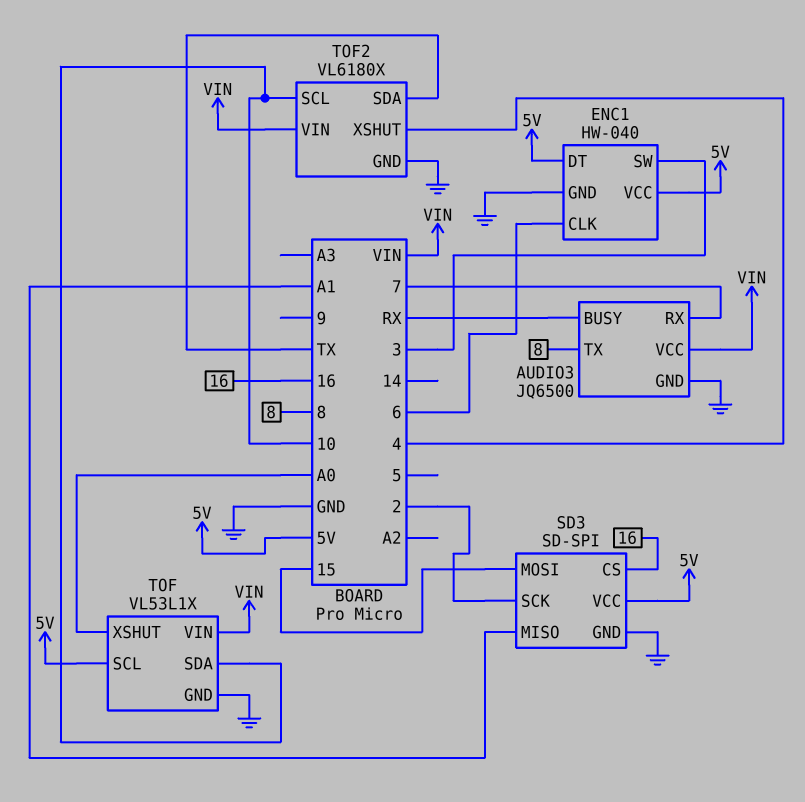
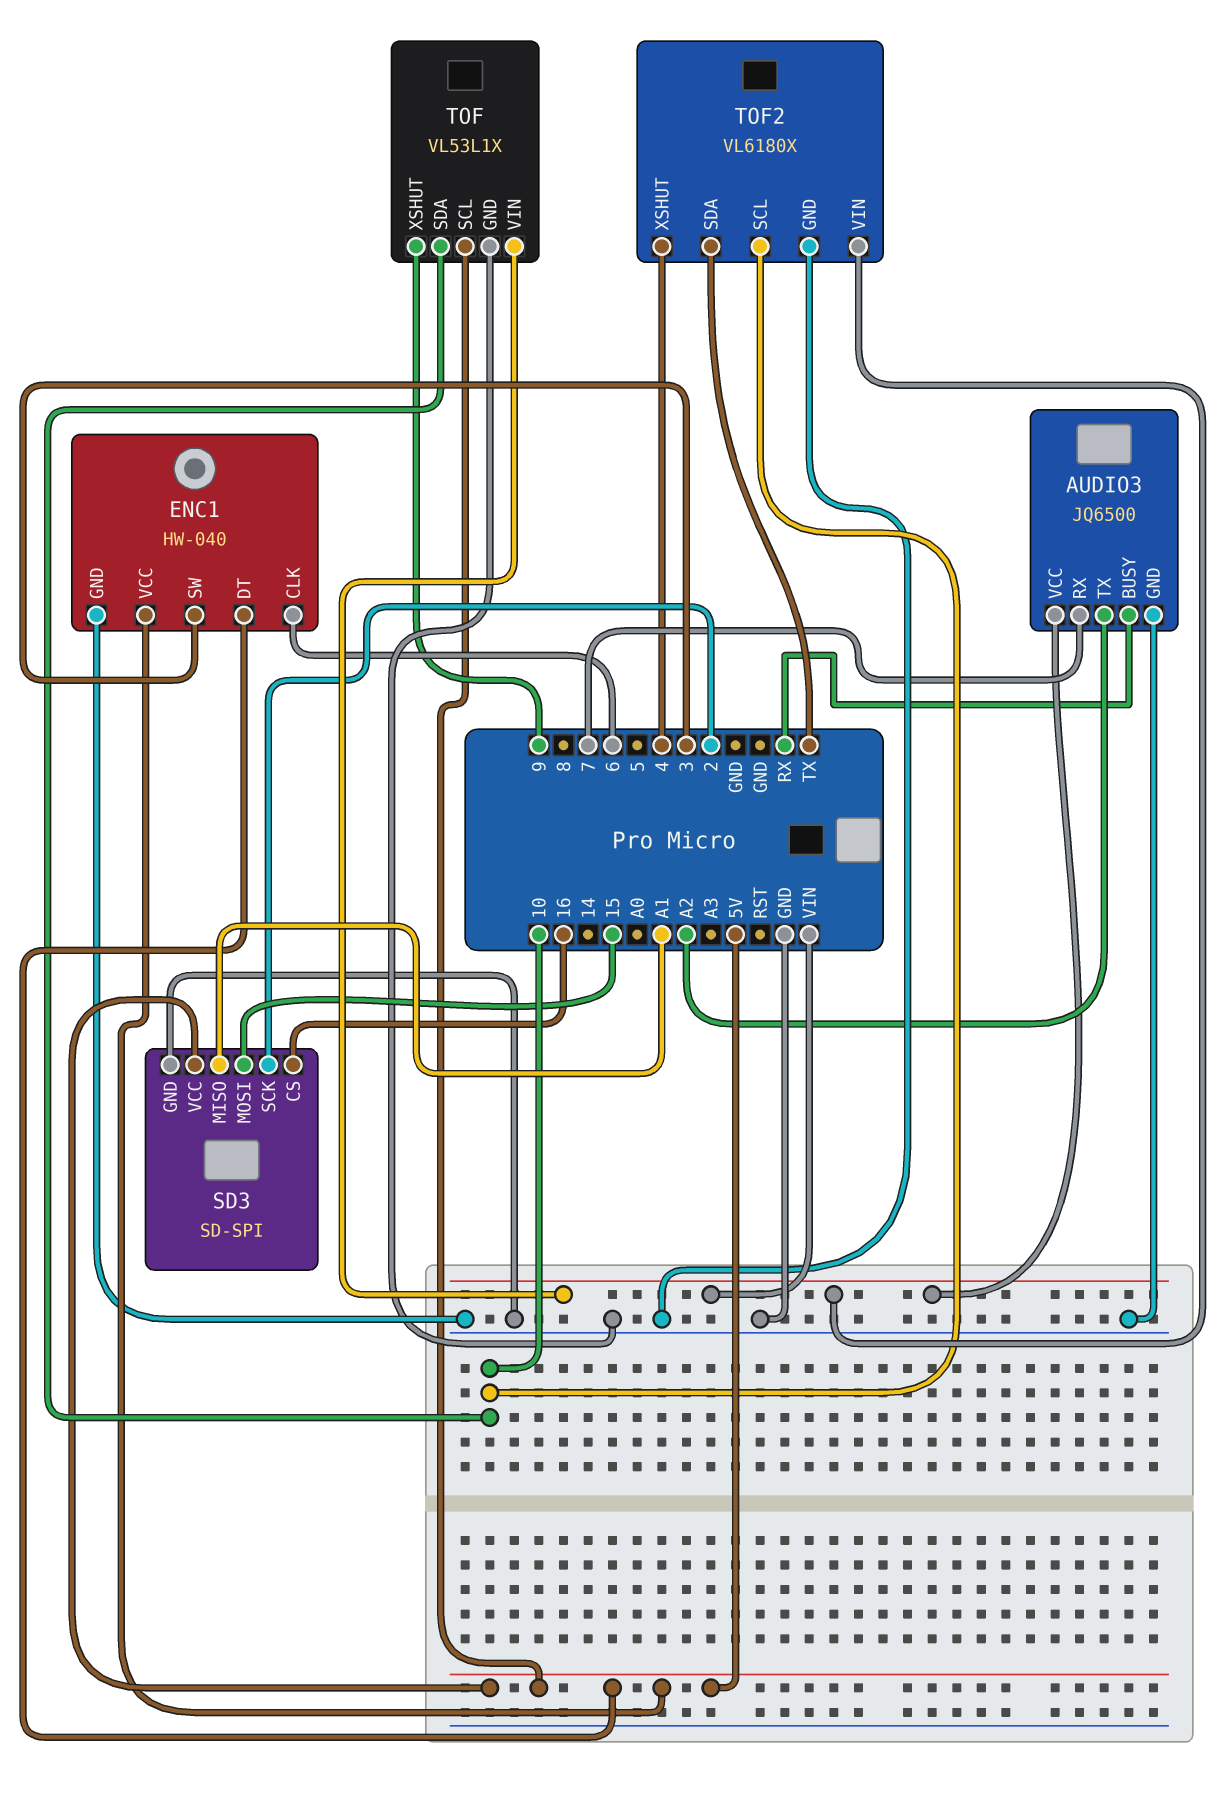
AUDIO3 pin TX: 8 -> A2
TOF pin XSHUT: A0 -> 9

